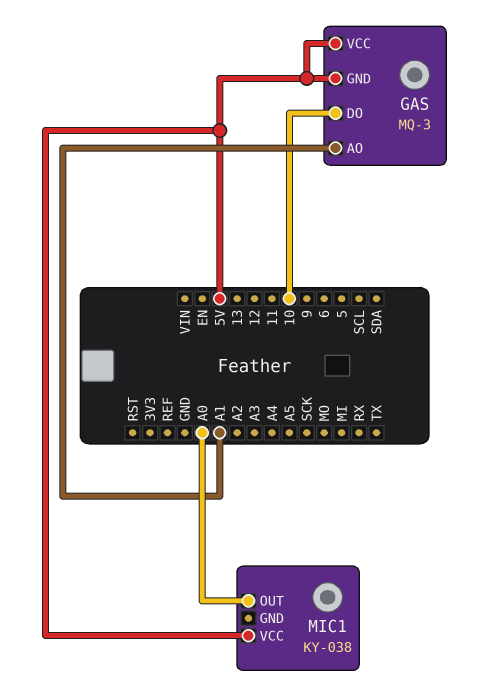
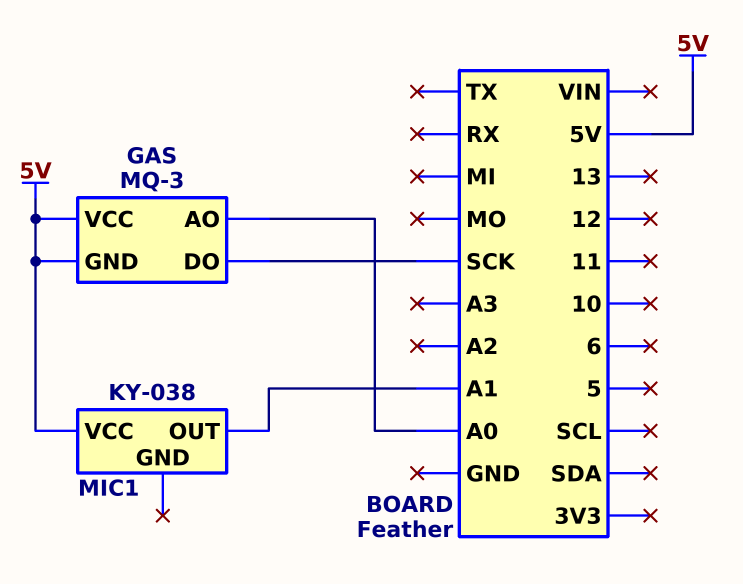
GAS pin AO: A1 -> A0
GAS pin DO: 10 -> SCK
MIC1 pin OUT: A0 -> A1

